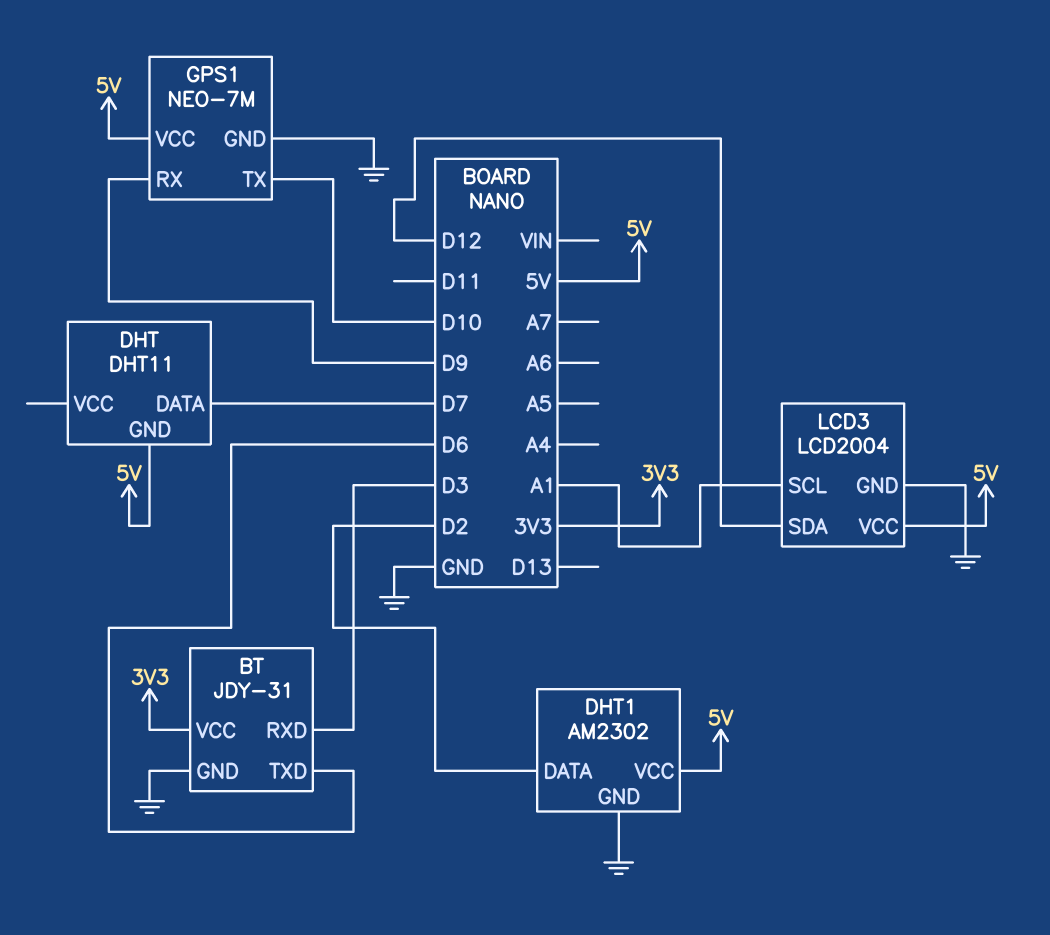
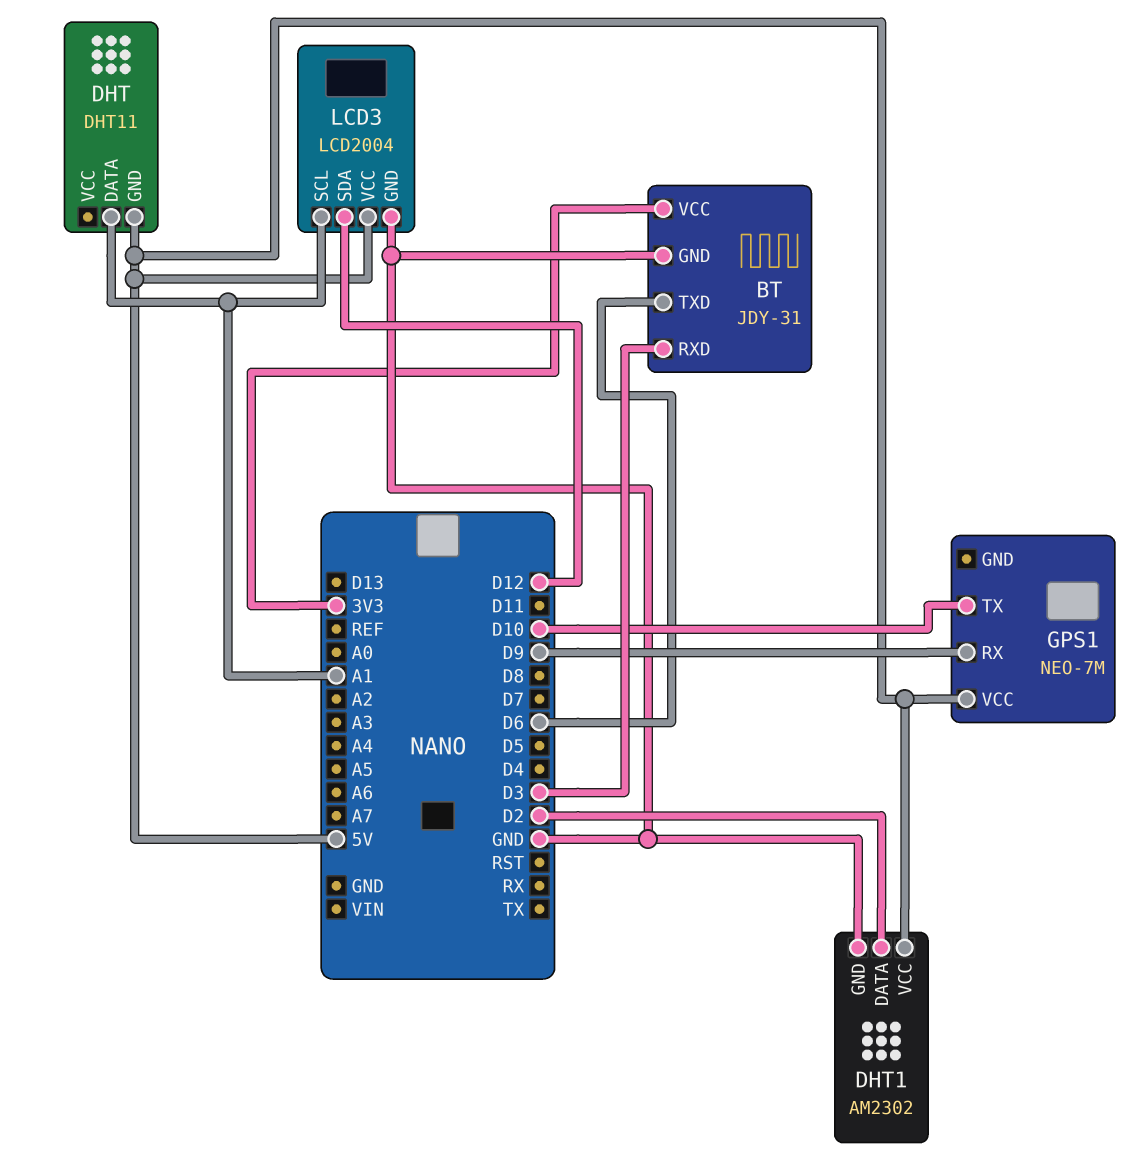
DHT pin DATA: D7 -> A1
GPS1 pin GND: GND -> none

